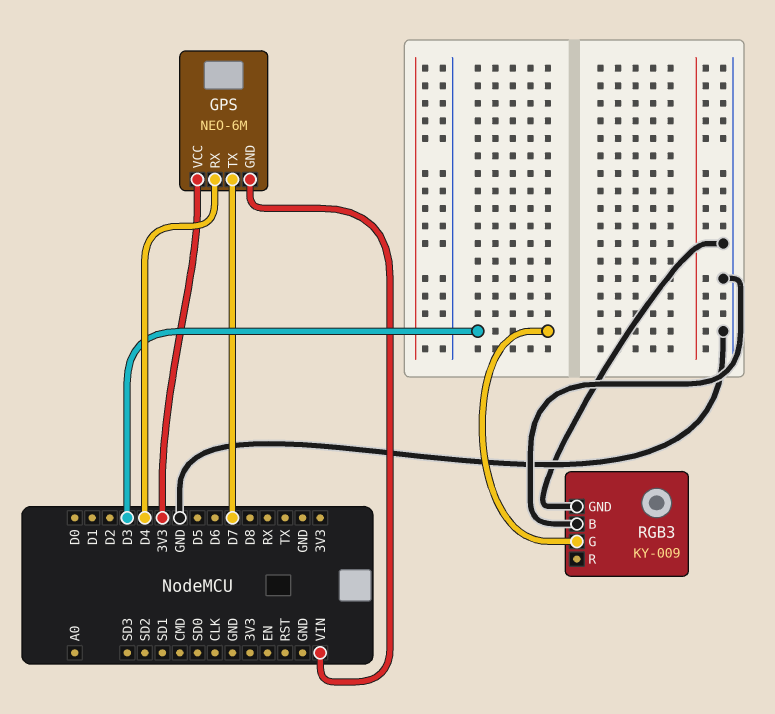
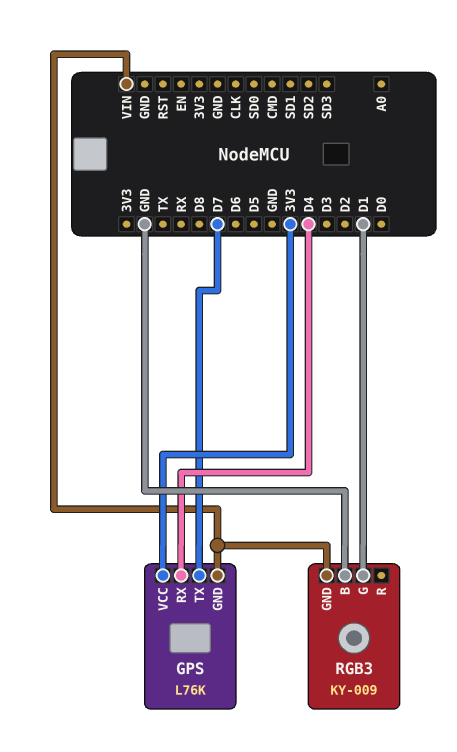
GPS: NEO-6M -> L76K
RGB3 pin G: D3 -> D1
RGB3 pin GND: GND -> VIN

